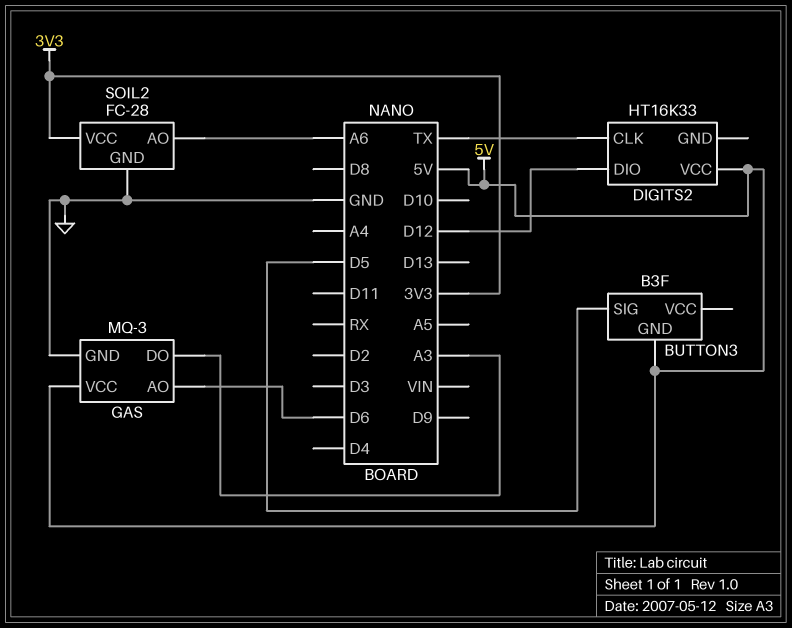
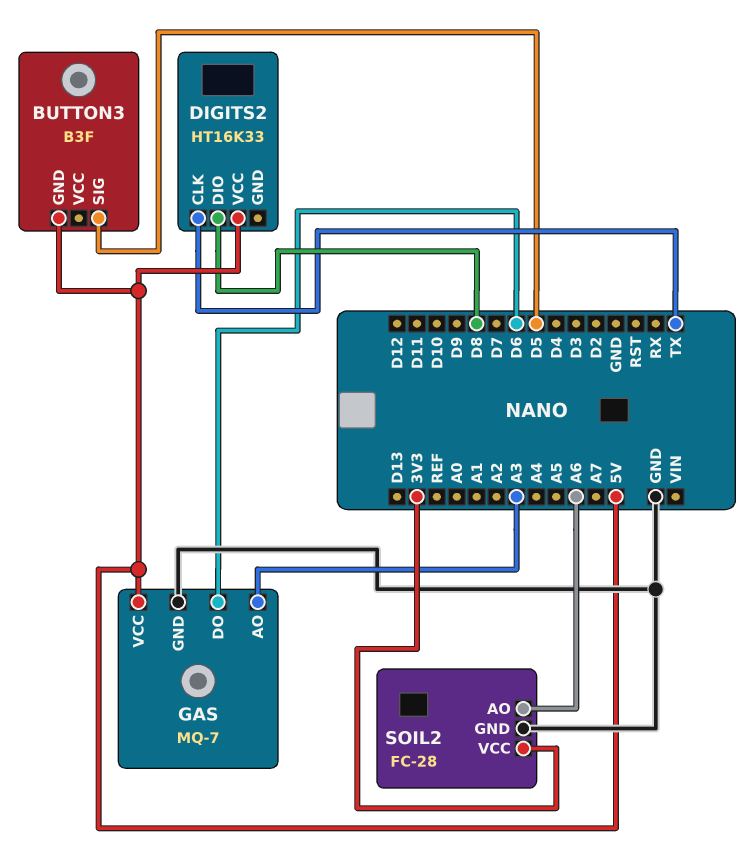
DIGITS2 pin DIO: D12 -> D8
GAS: MQ-3 -> MQ-7
GAS pin AO: D6 -> A3
GAS pin DO: A3 -> D6

